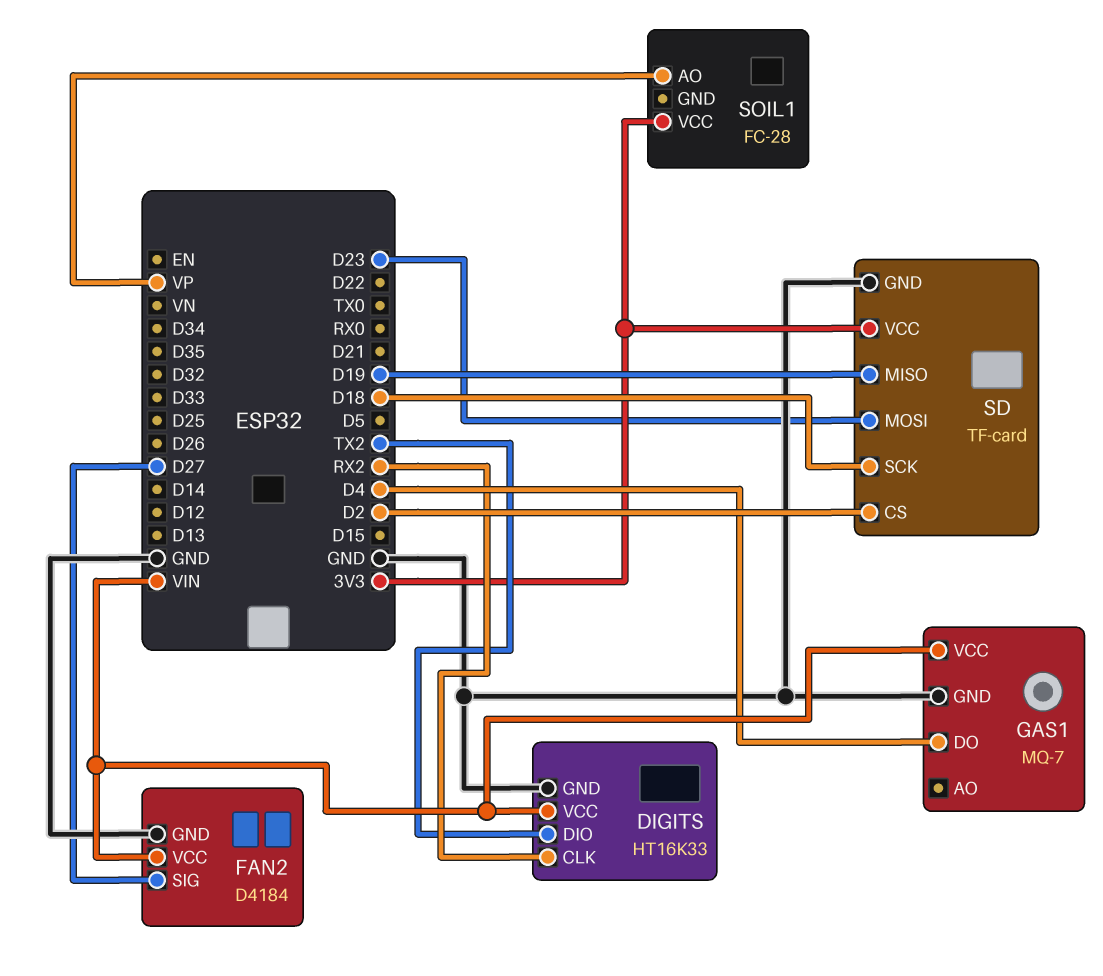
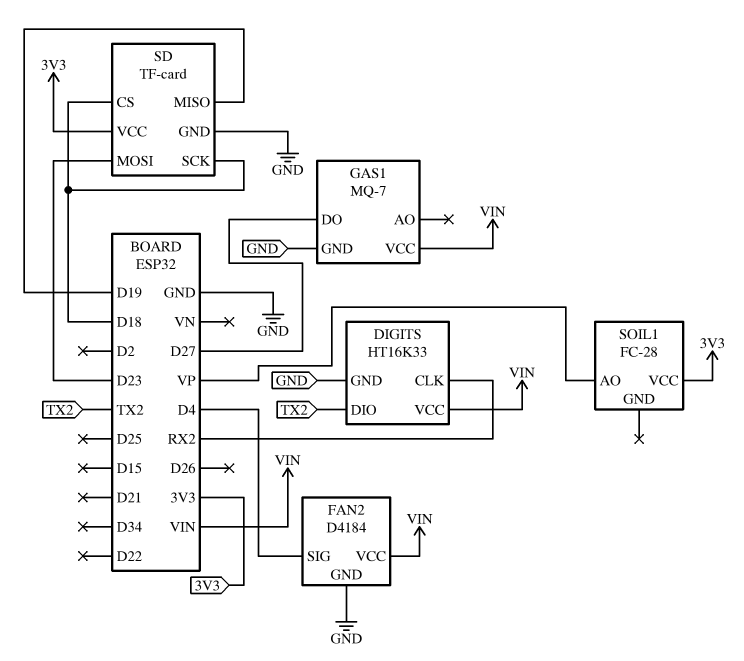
FAN2 pin SIG: D27 -> D4
GAS1 pin DO: D4 -> D27
SD pin CS: D2 -> D18

